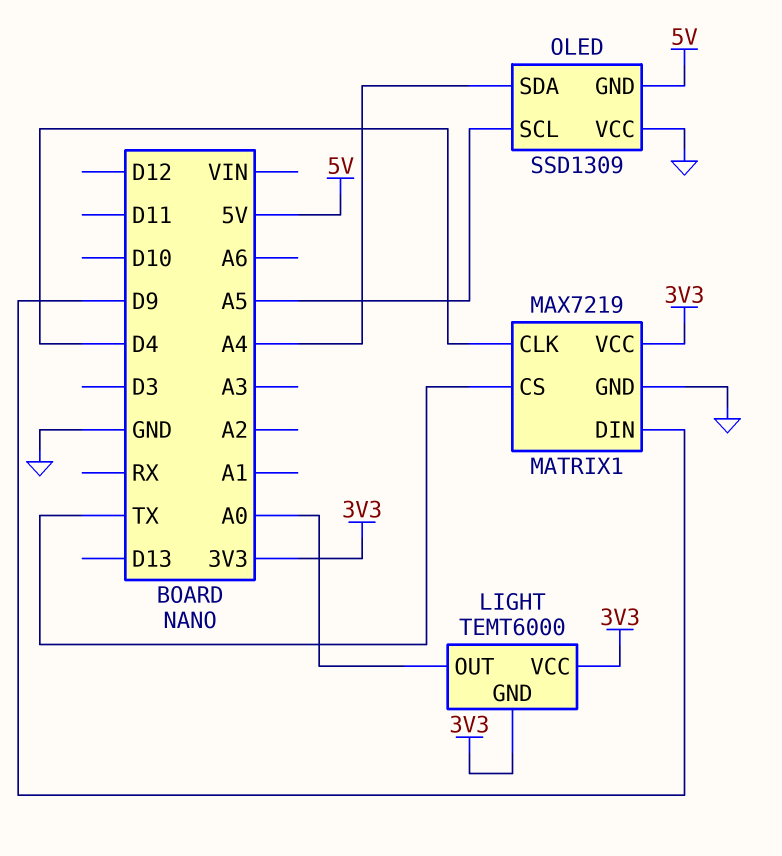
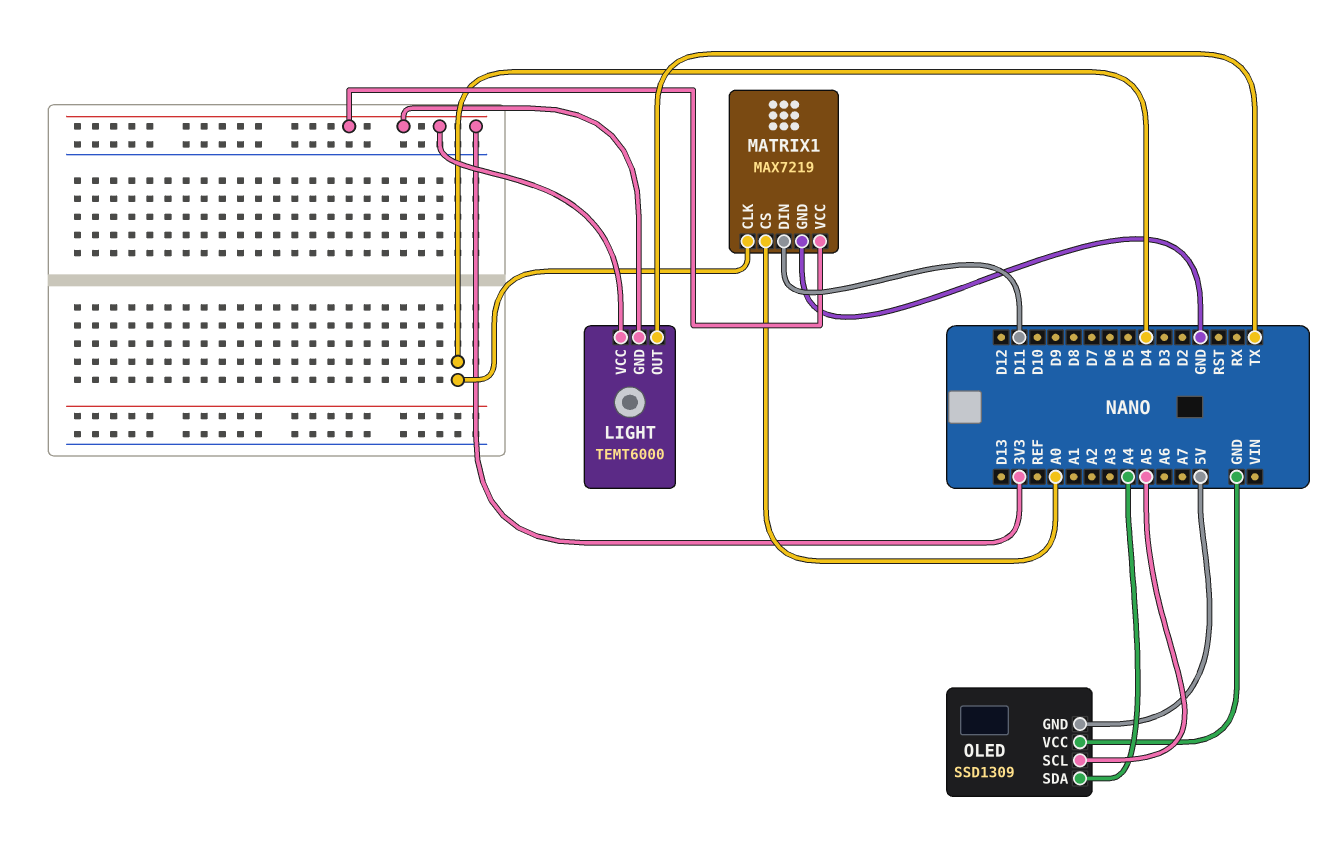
LIGHT pin OUT: A0 -> TX
MATRIX1 pin CS: TX -> A0
MATRIX1 pin DIN: D9 -> D11

